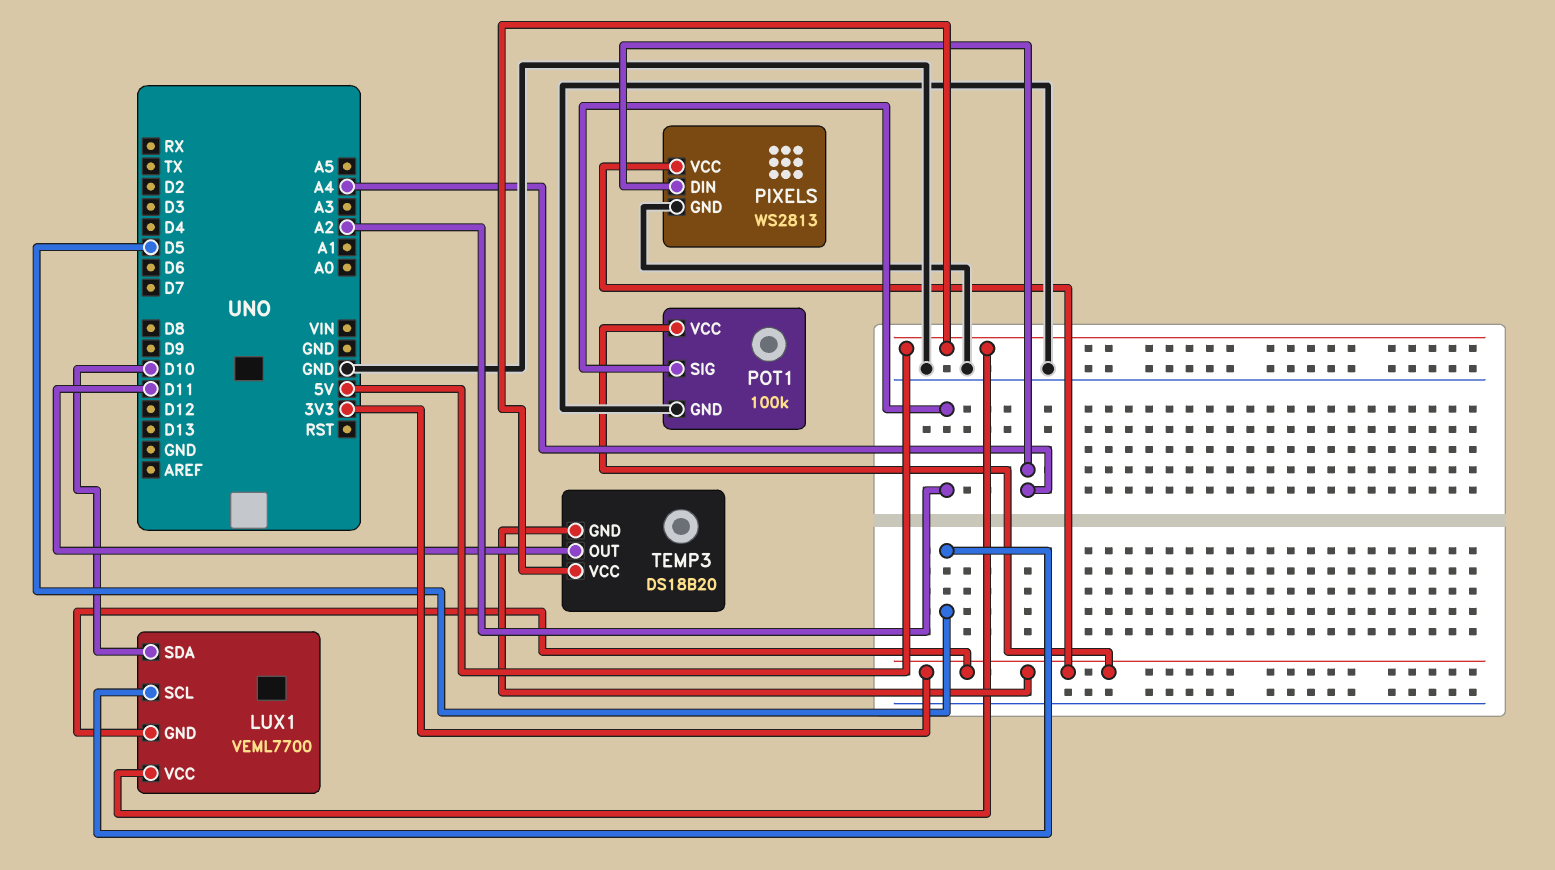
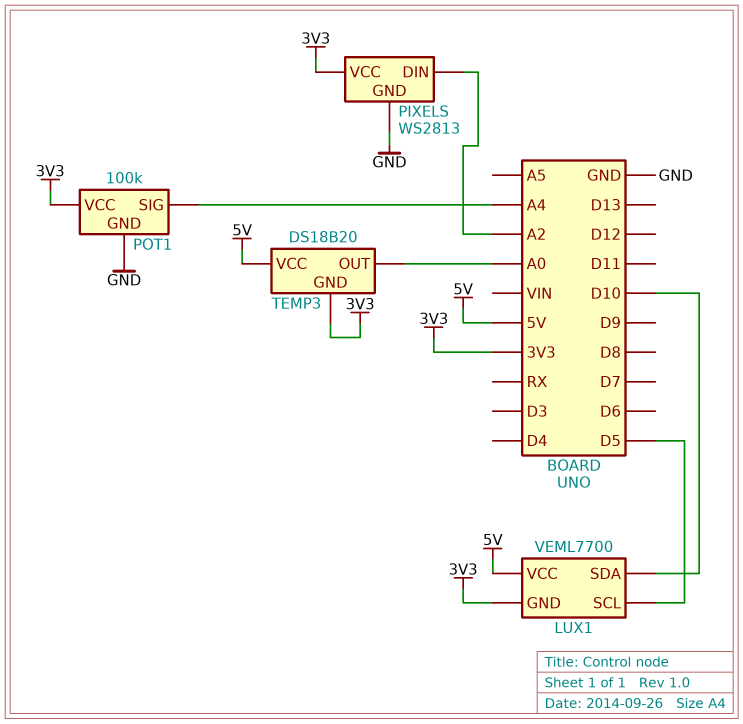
PIXELS pin DIN: A4 -> A2
POT1 pin SIG: A2 -> A4
TEMP3 pin OUT: D11 -> A0

